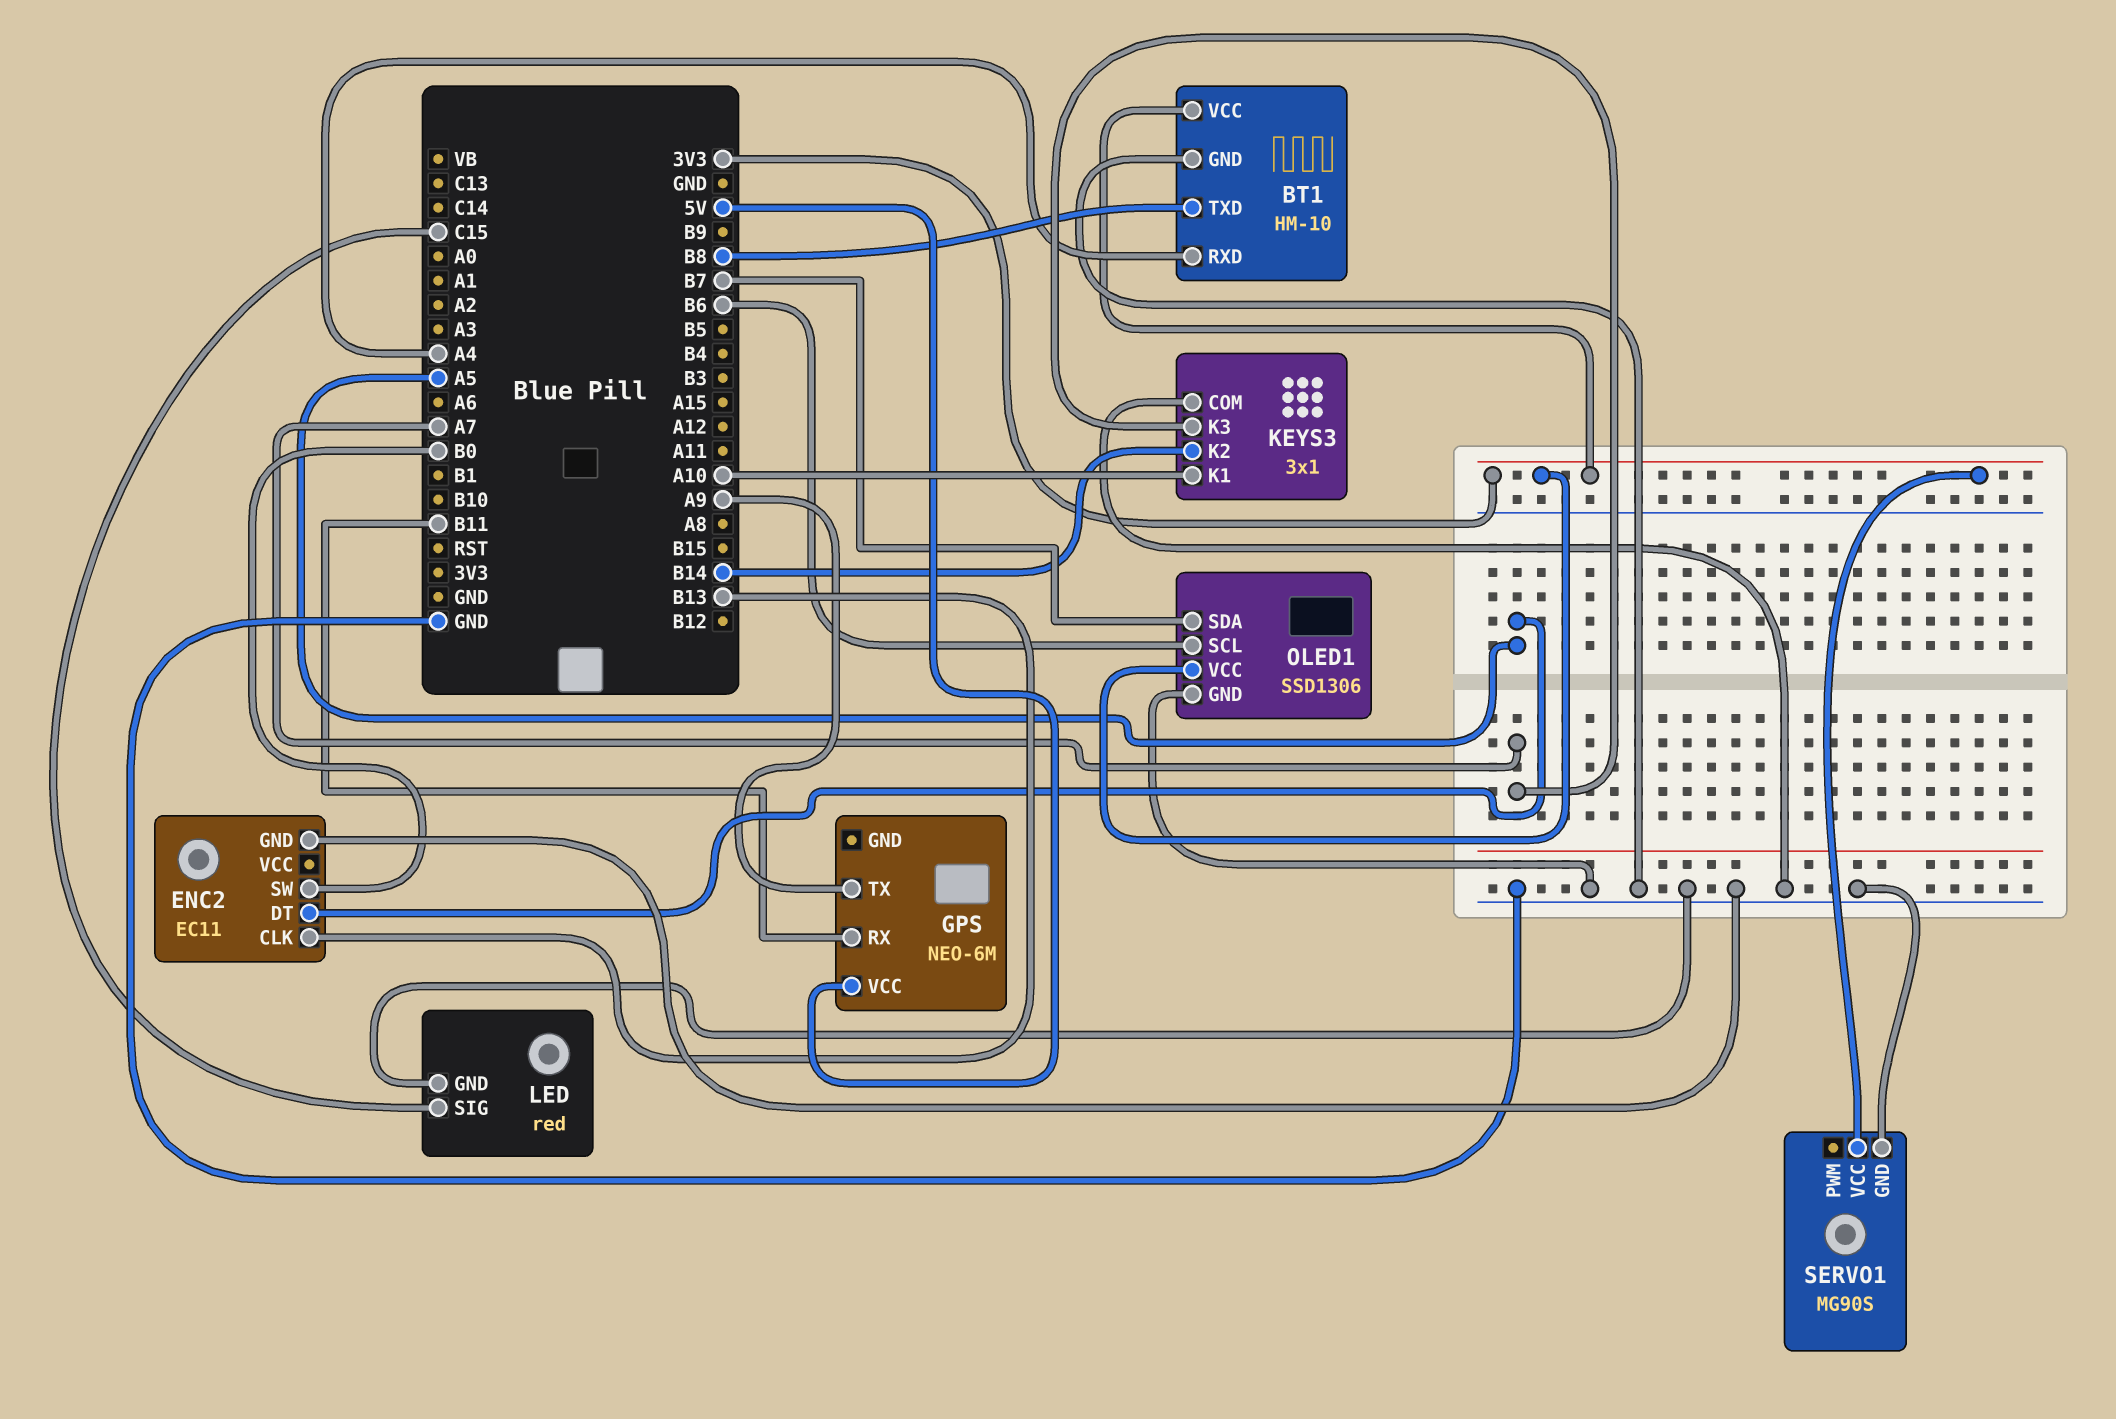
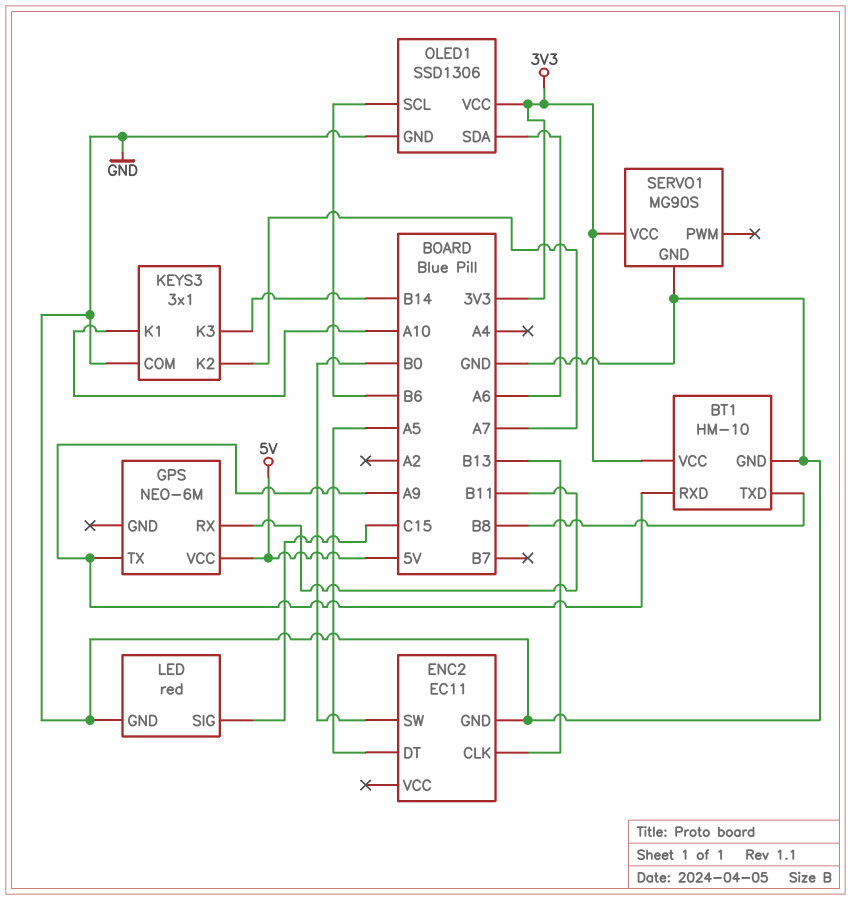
BT1 pin RXD: A4 -> A9
KEYS3 pin K2: B14 -> A7
KEYS3 pin K3: A7 -> B14
OLED1 pin SDA: B7 -> A6

